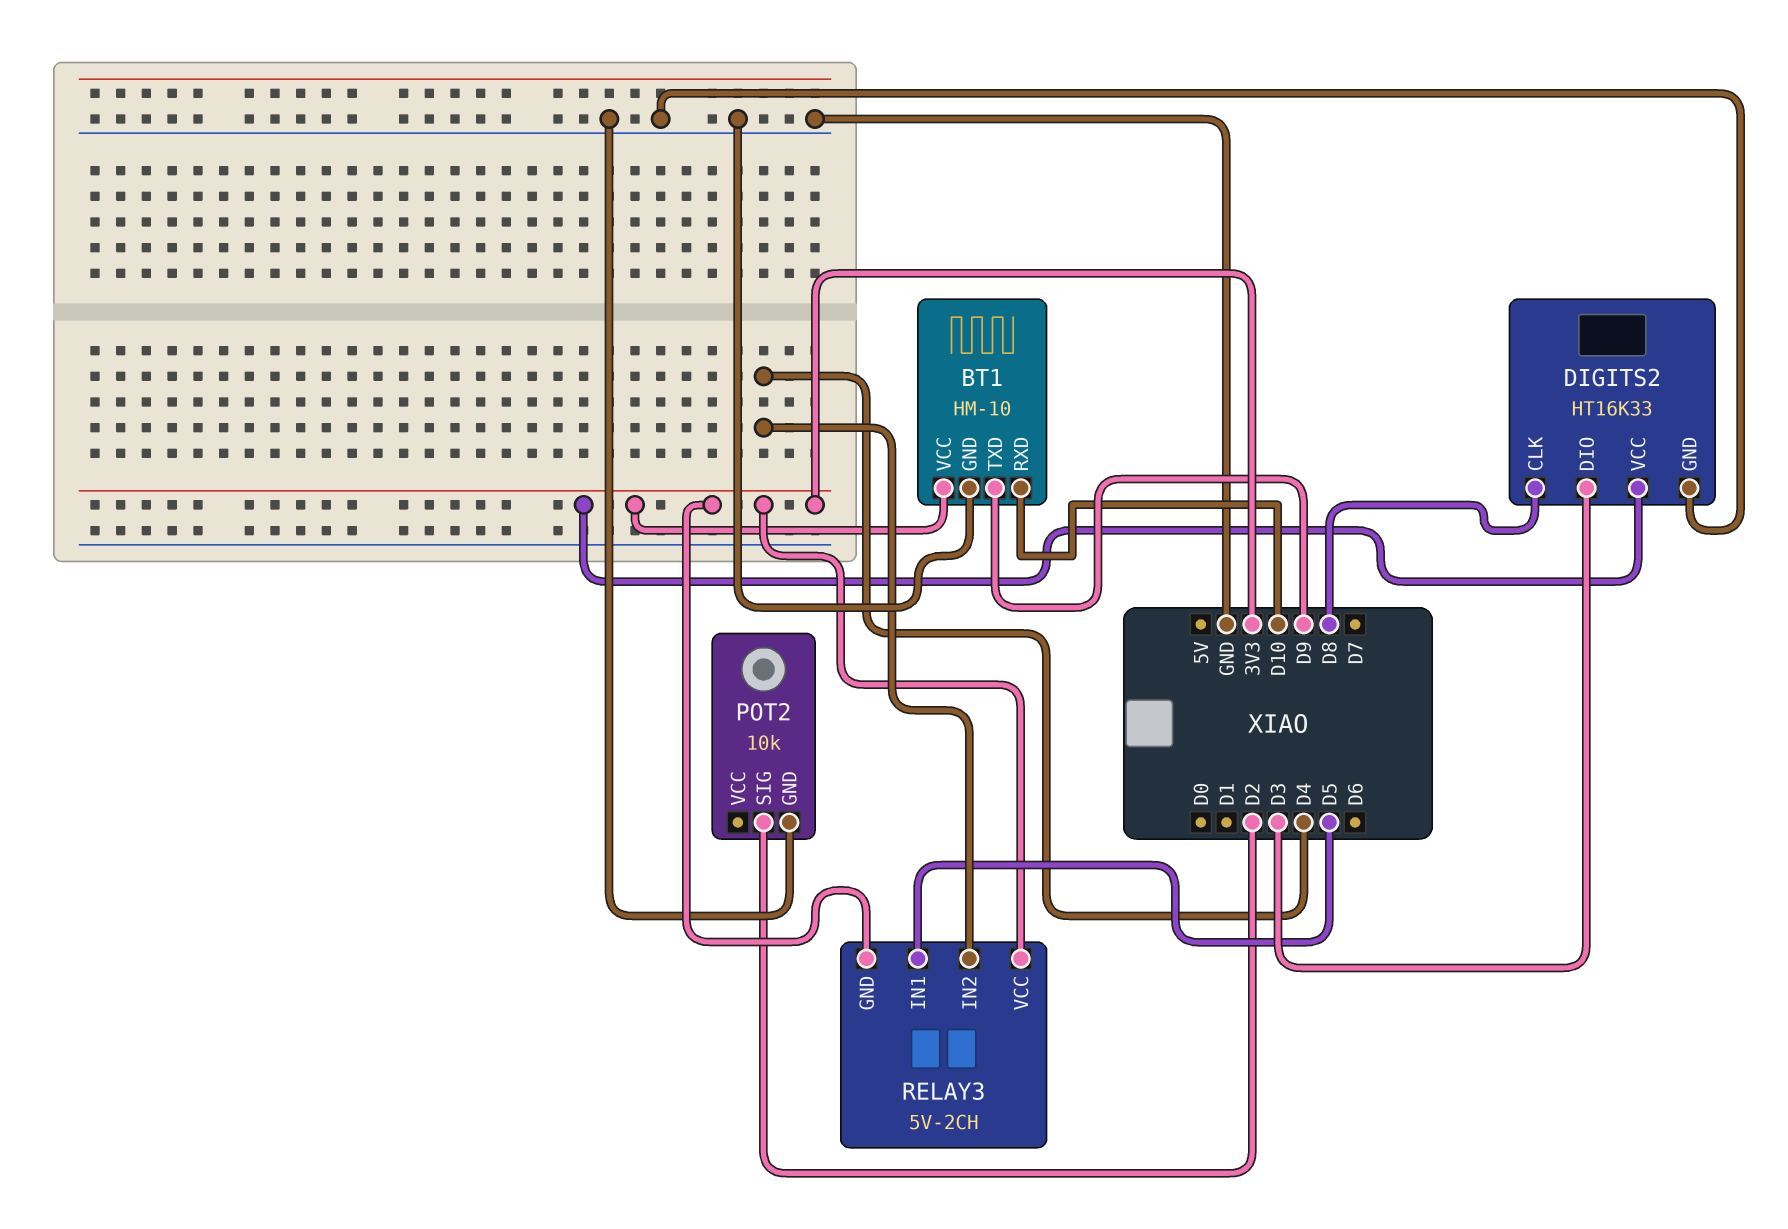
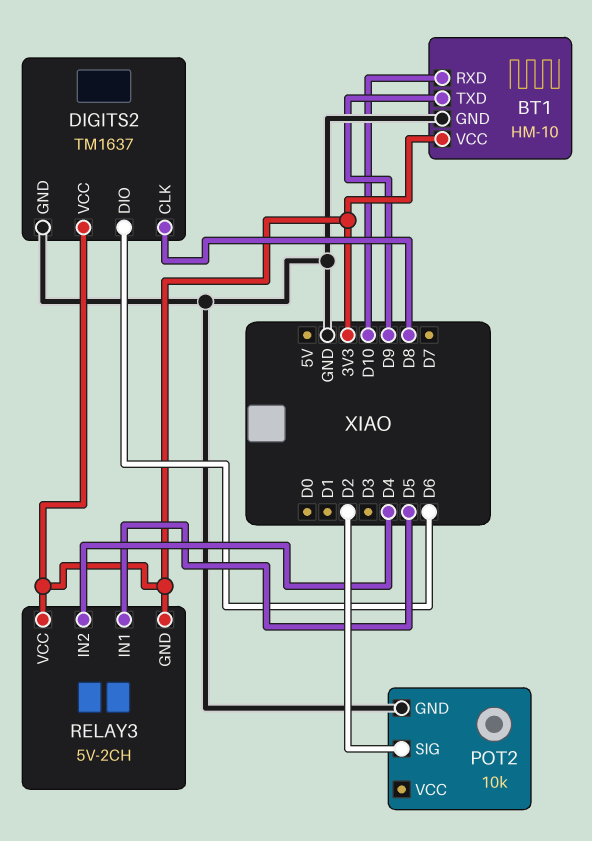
DIGITS2: HT16K33 -> TM1637
DIGITS2 pin DIO: D3 -> D6

